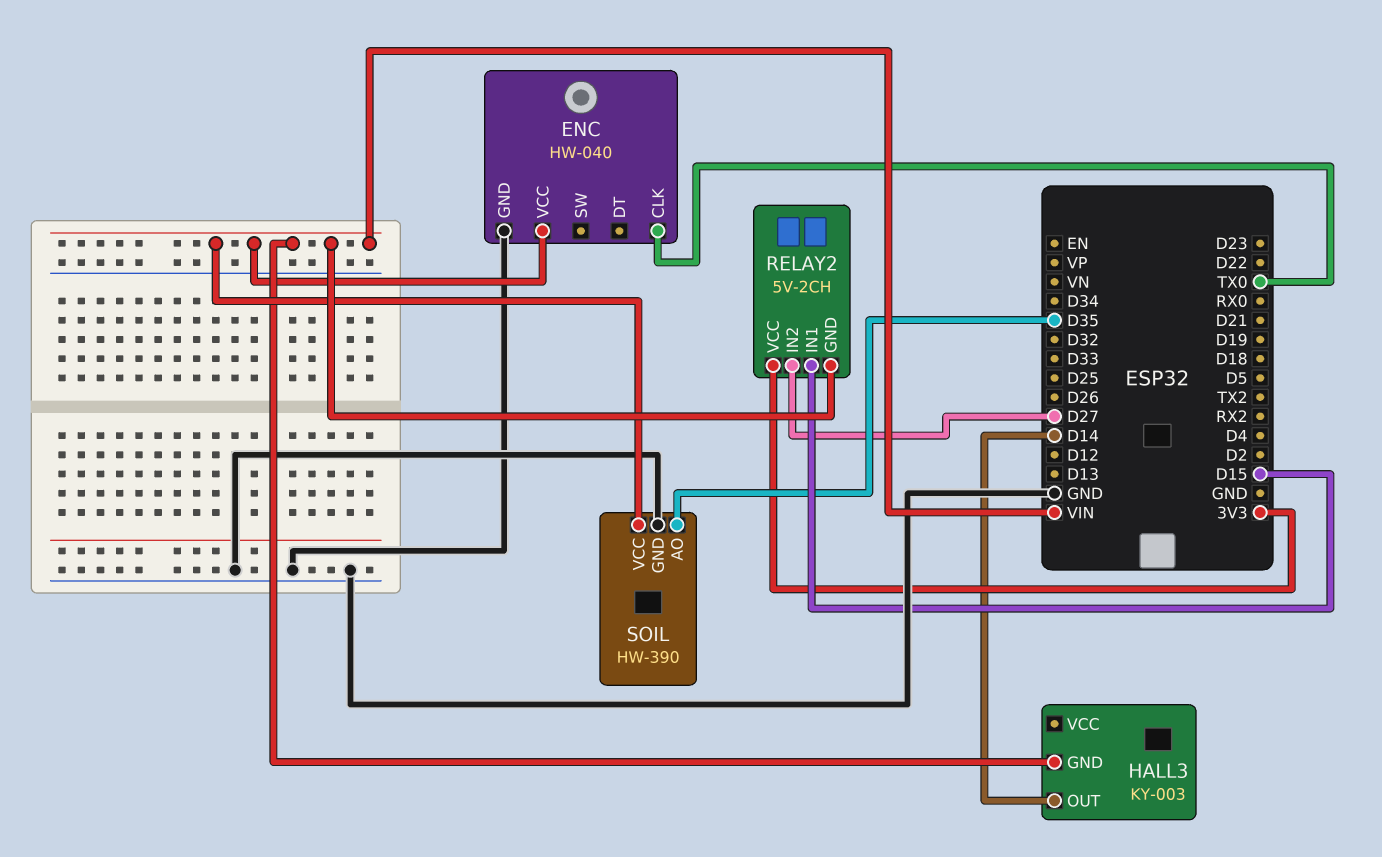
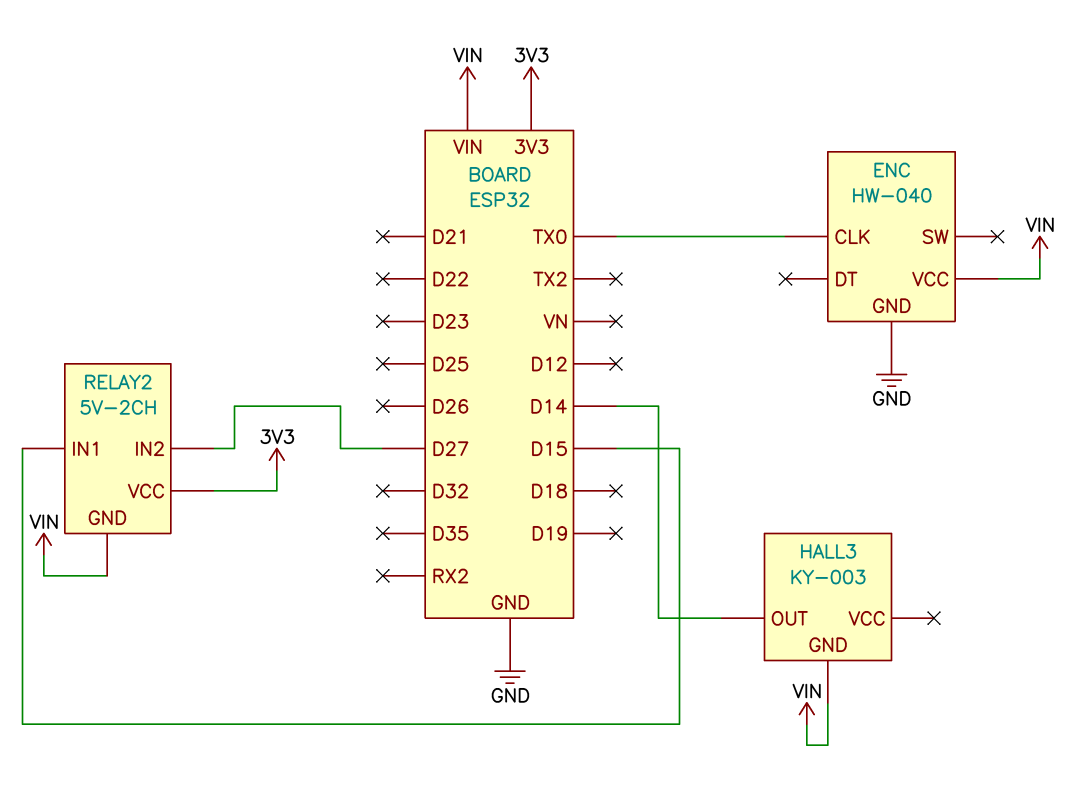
SOIL: HW-390 -> none
SOIL pin AO: D35 -> none
SOIL pin GND: GND -> none
SOIL pin VCC: VIN -> none

